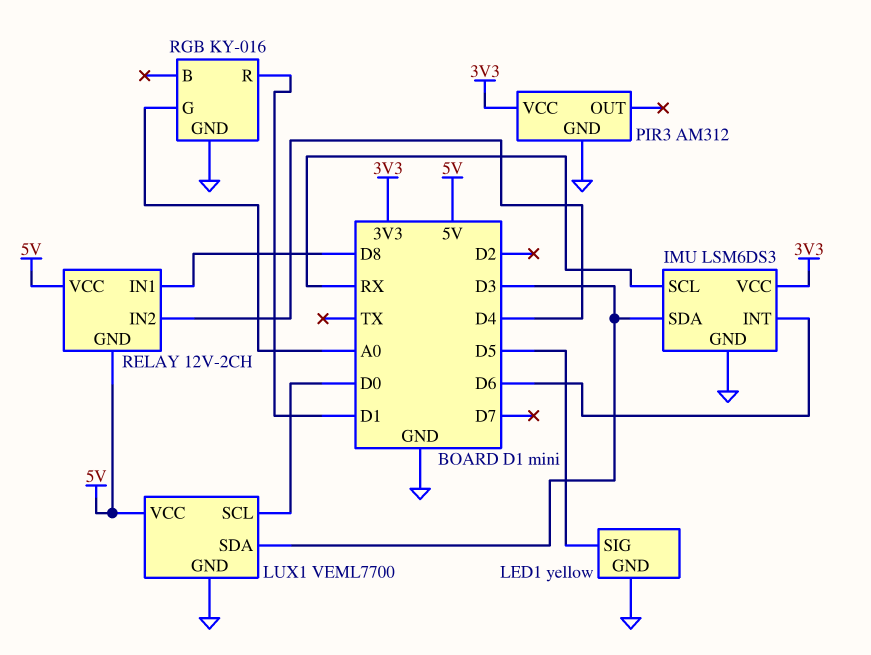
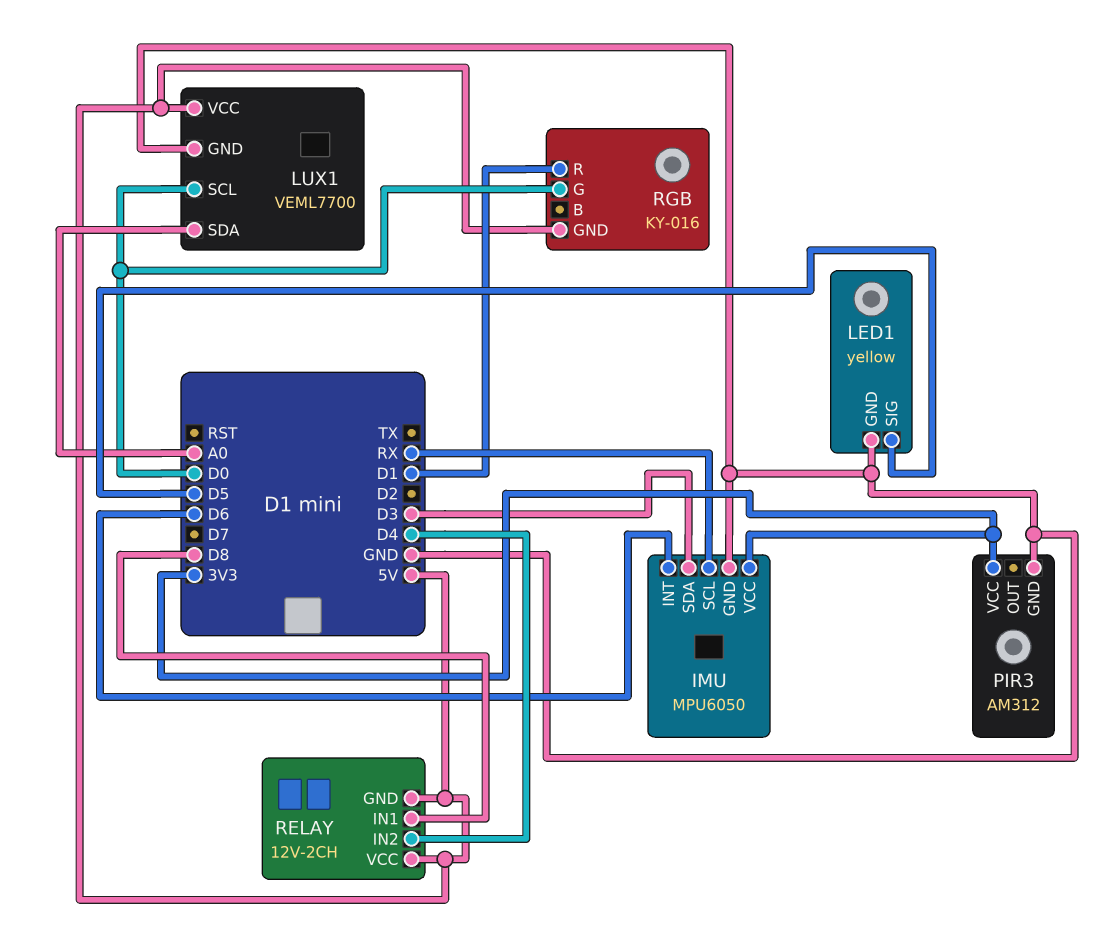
IMU: LSM6DS3 -> MPU6050
LUX1 pin SDA: D3 -> A0
RGB pin G: A0 -> D0
RGB pin GND: GND -> 5V

